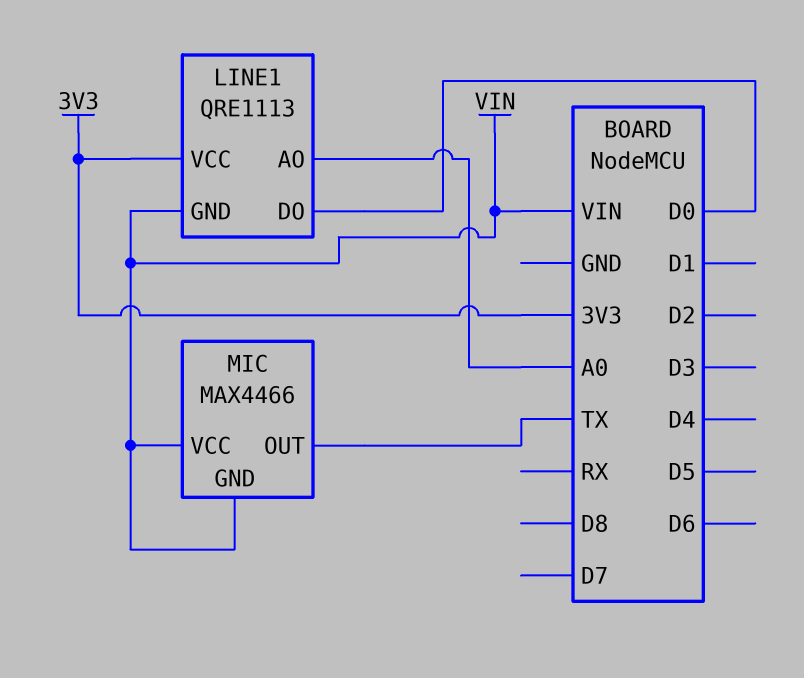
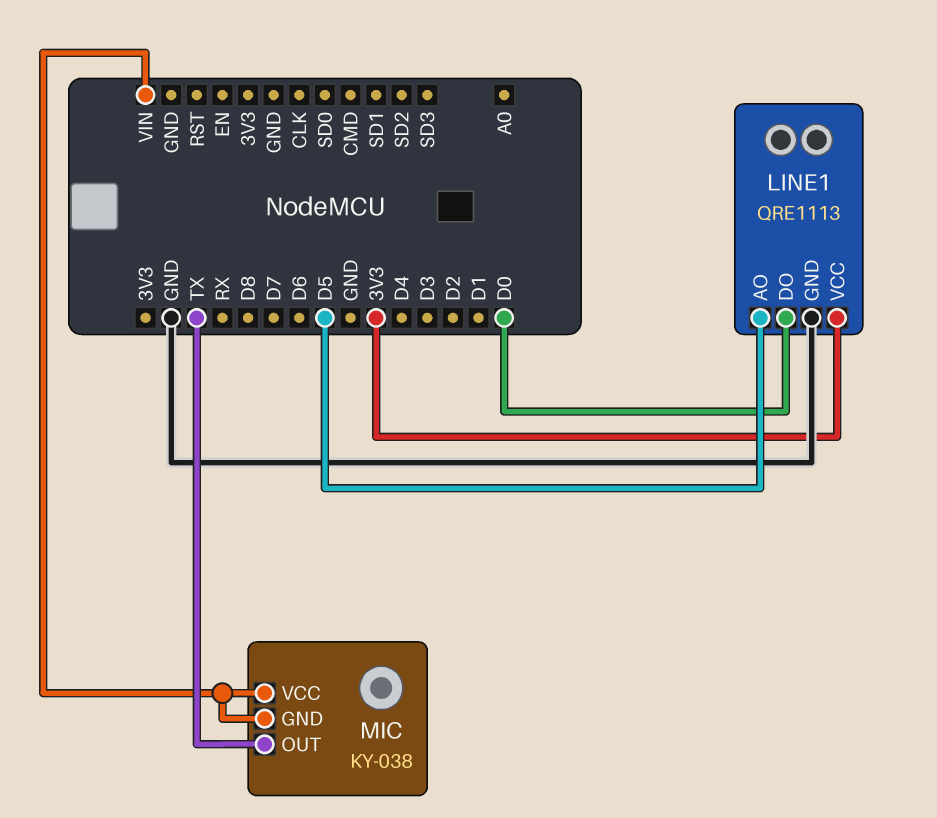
LINE1 pin AO: A0 -> D5
LINE1 pin GND: VIN -> GND
MIC: MAX4466 -> KY-038

